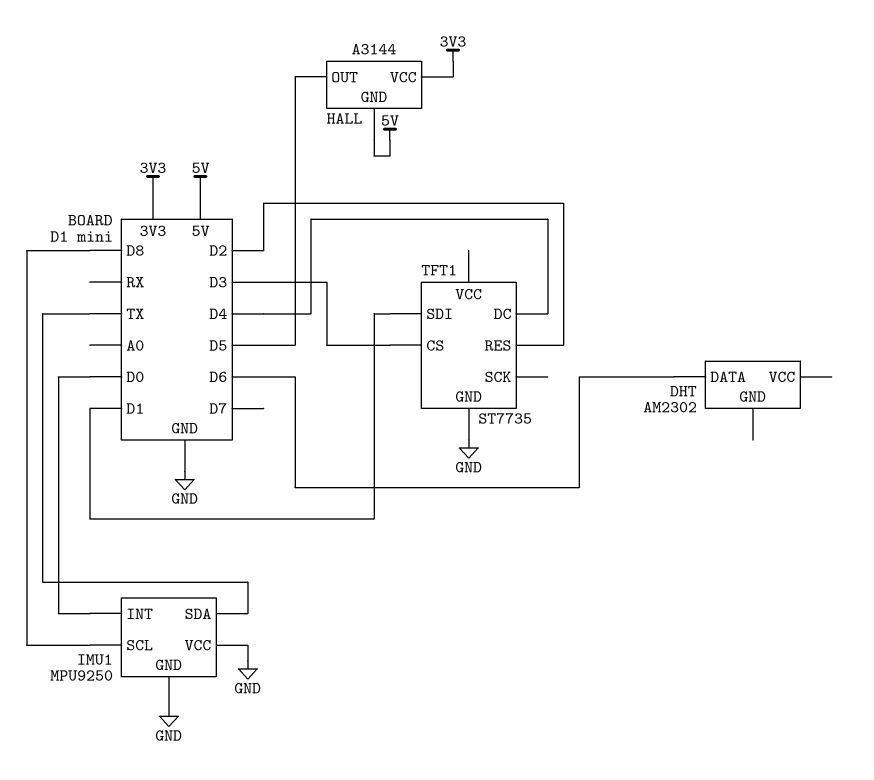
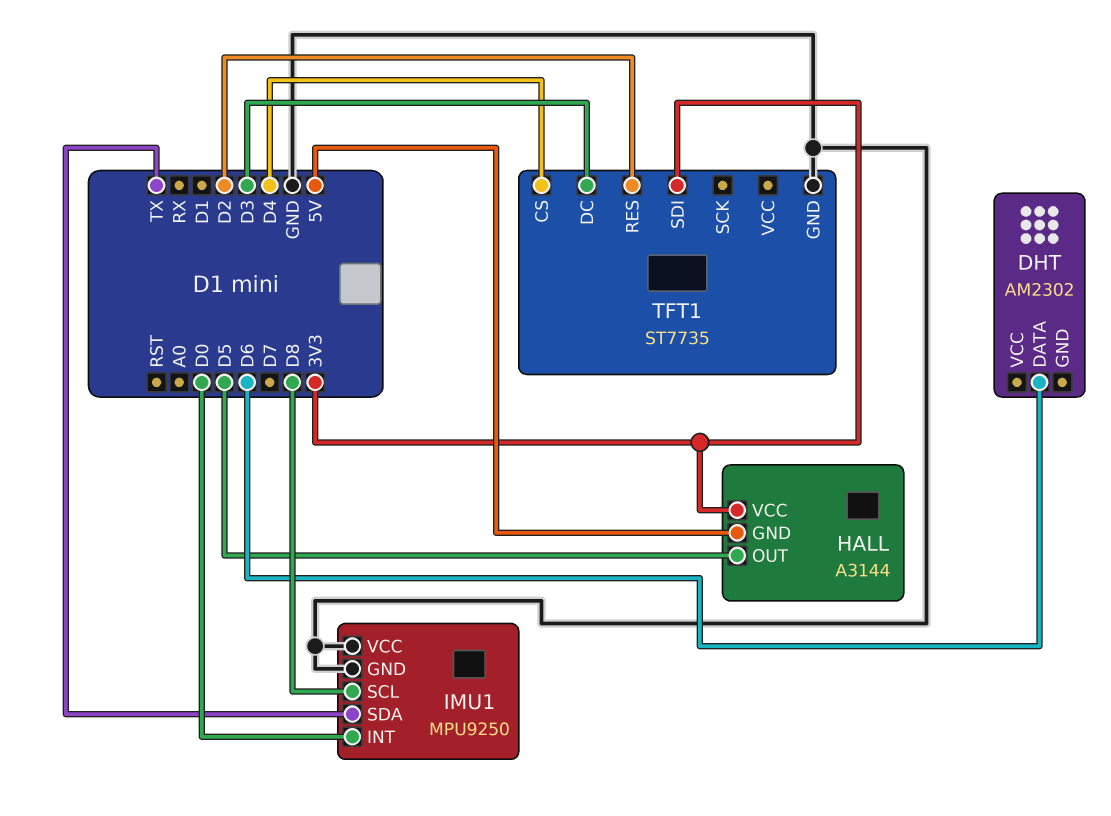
TFT1 pin CS: D3 -> D4
TFT1 pin DC: D4 -> D3
TFT1 pin SDI: D1 -> 3V3

